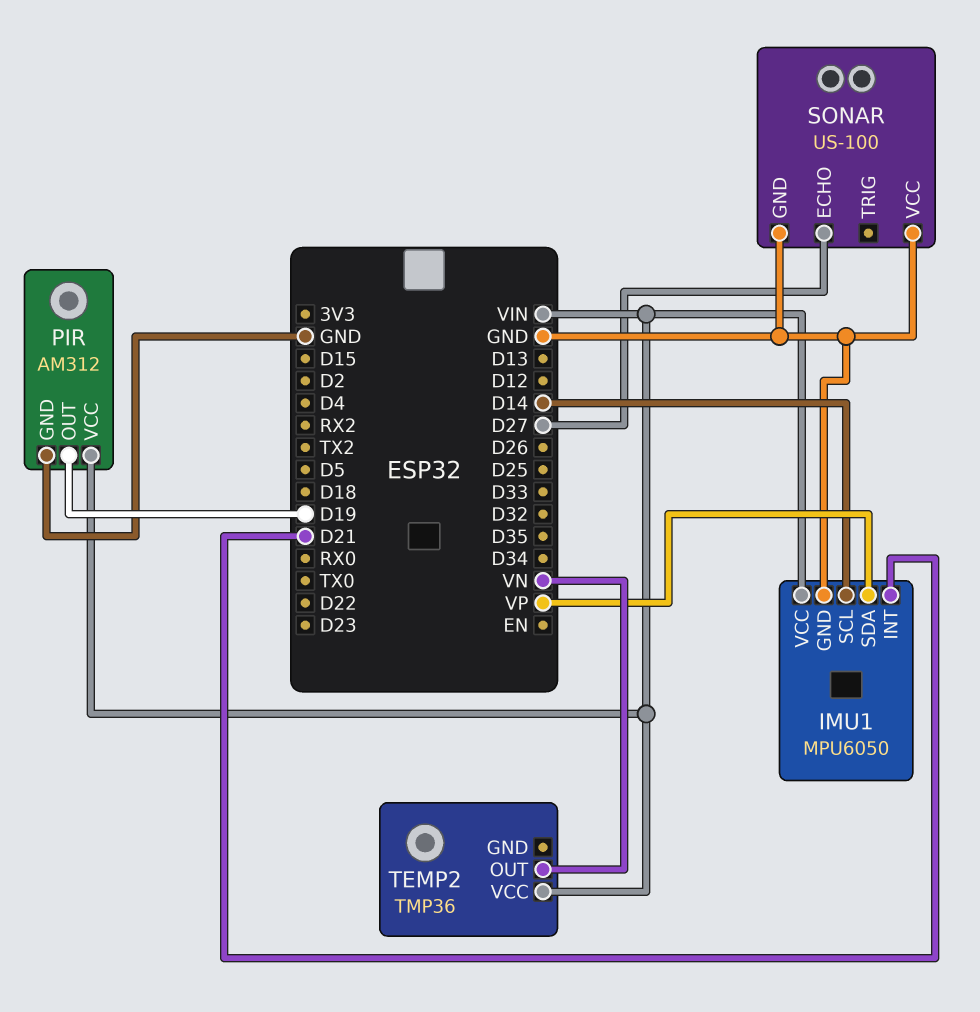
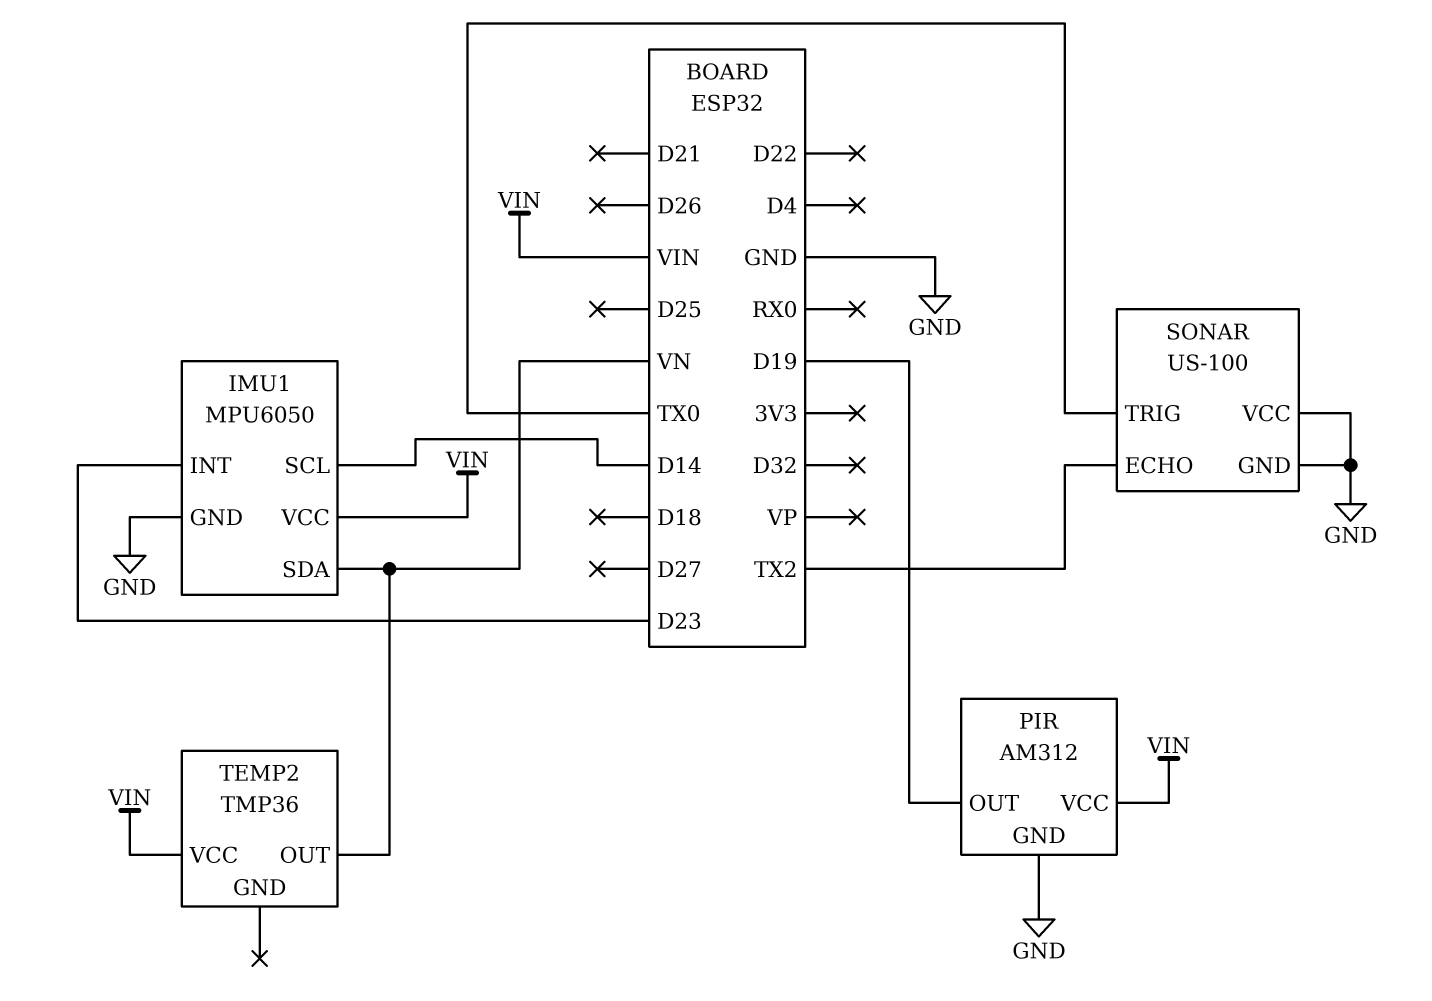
IMU1 pin INT: D21 -> D23
IMU1 pin SDA: VP -> VN
SONAR pin ECHO: D27 -> TX2
SONAR pin TRIG: none -> TX0

